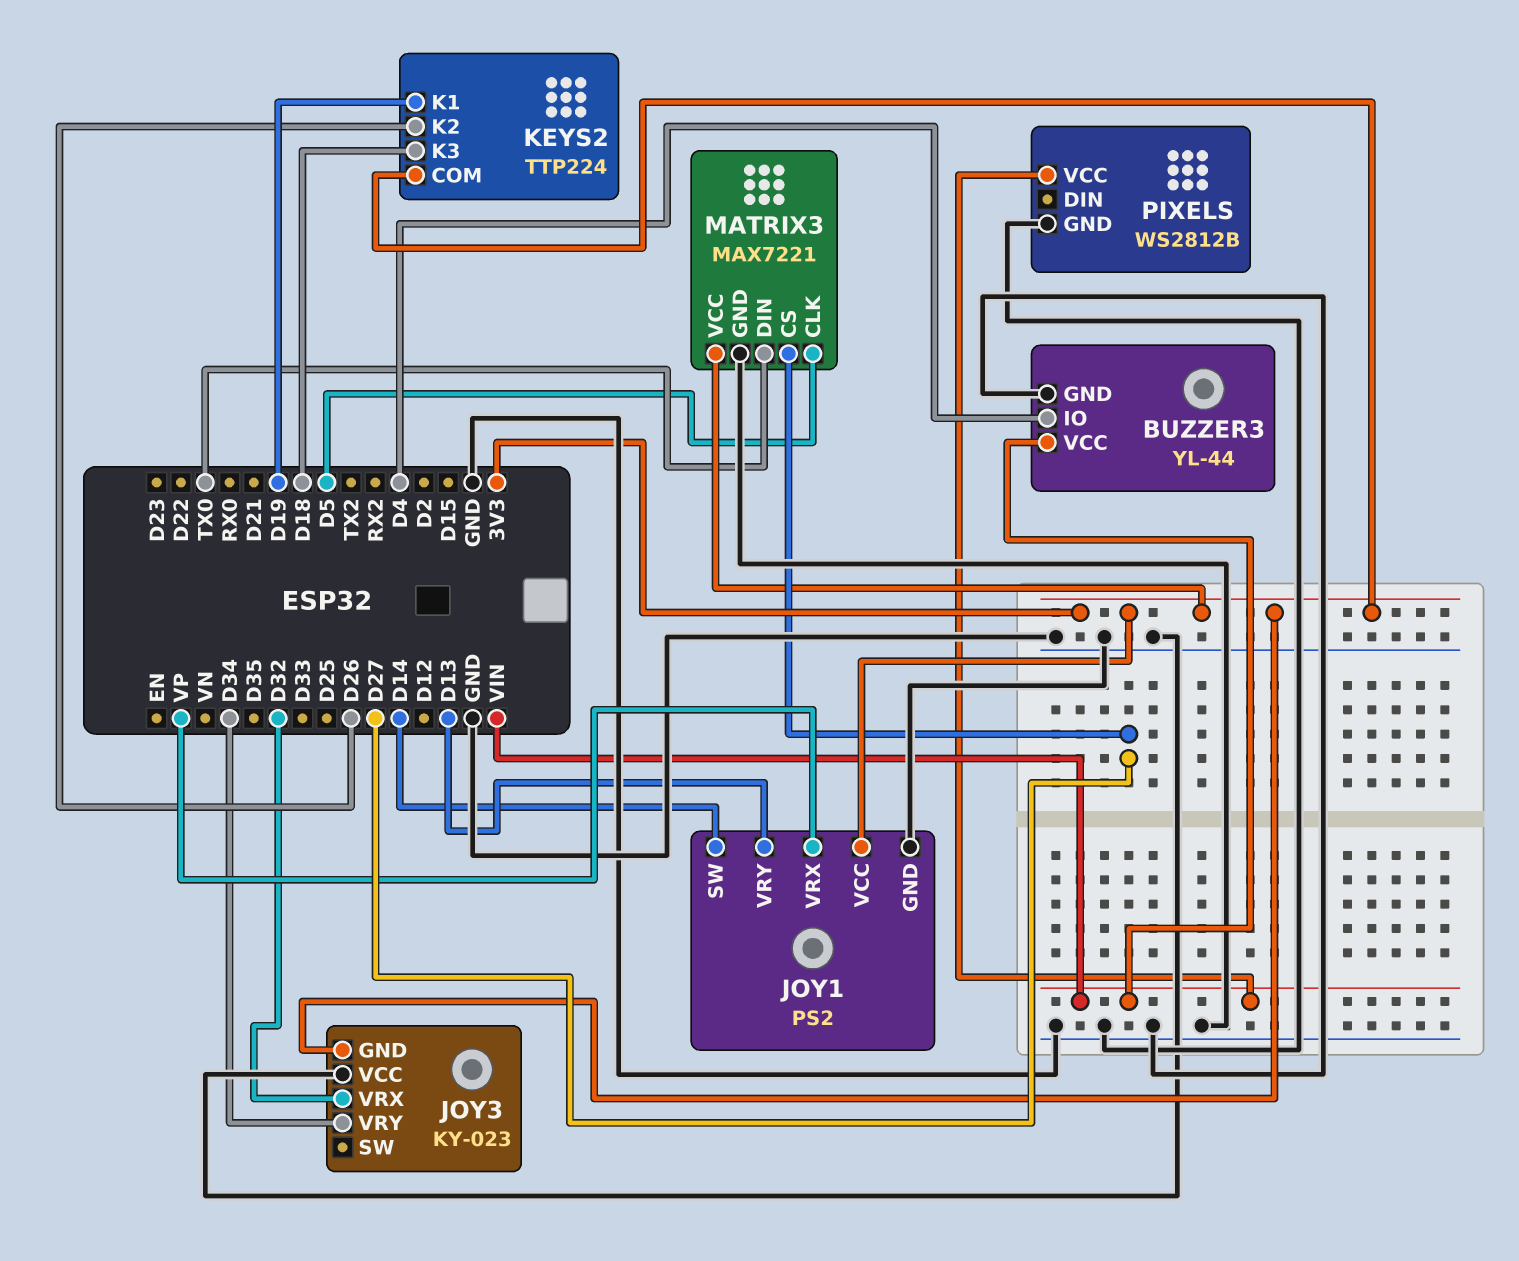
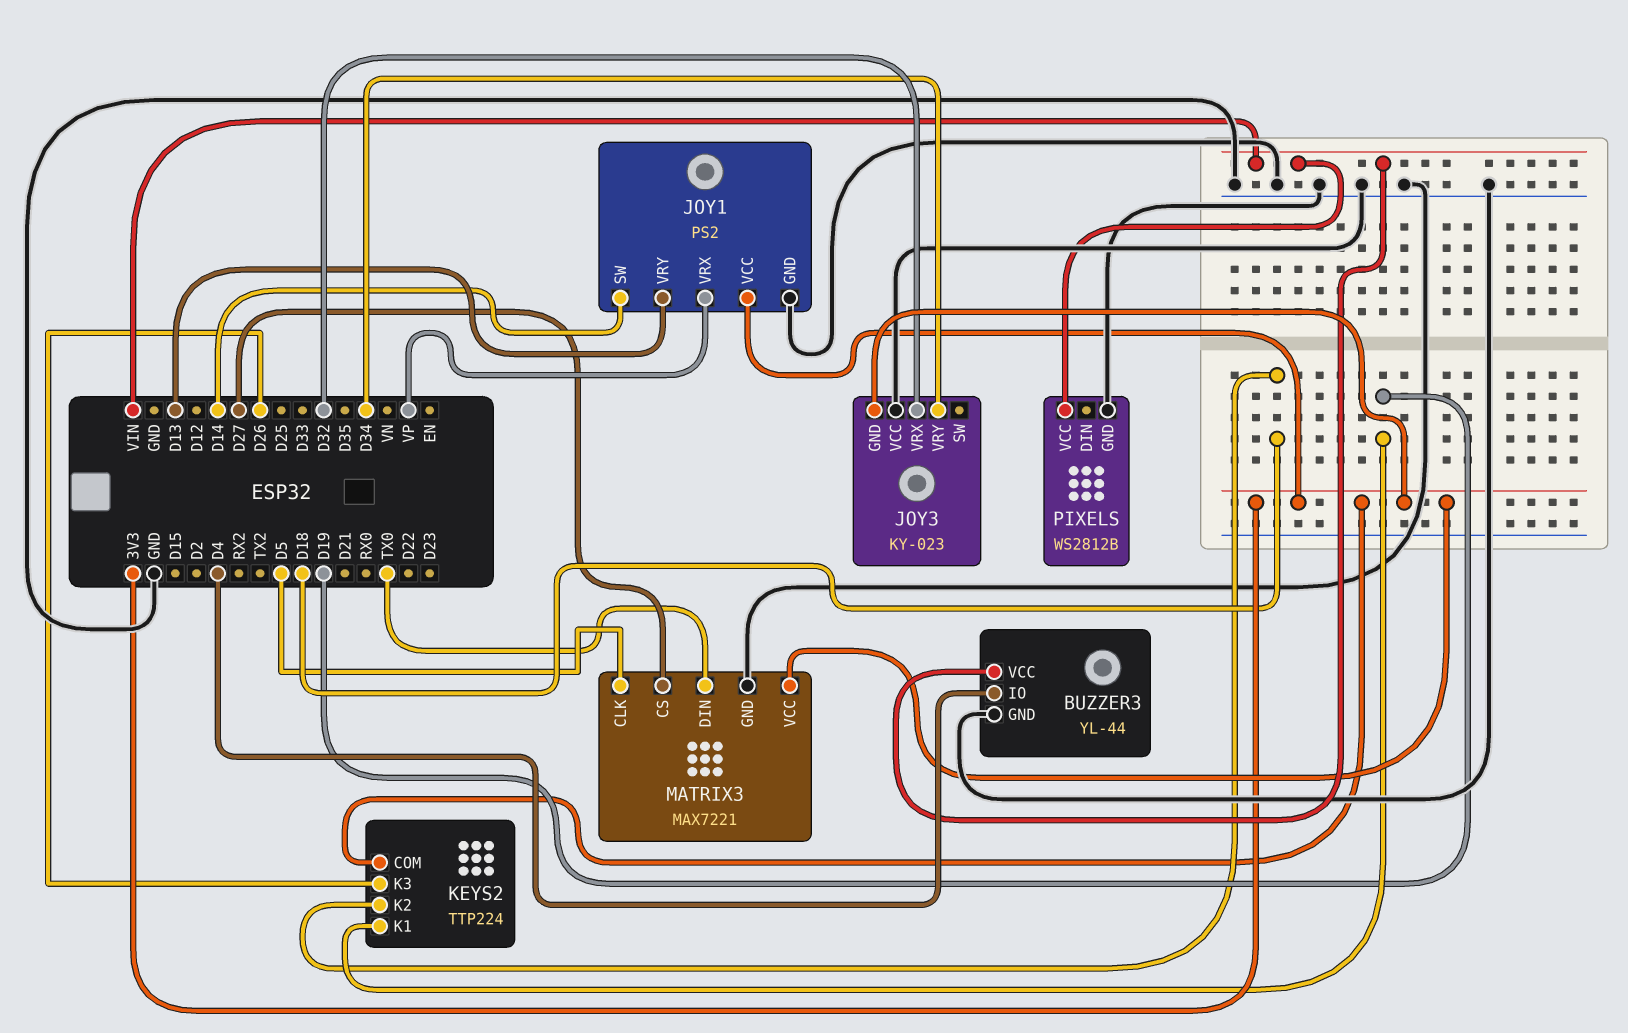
KEYS2 pin K2: D26 -> D18
KEYS2 pin K3: D18 -> D26

